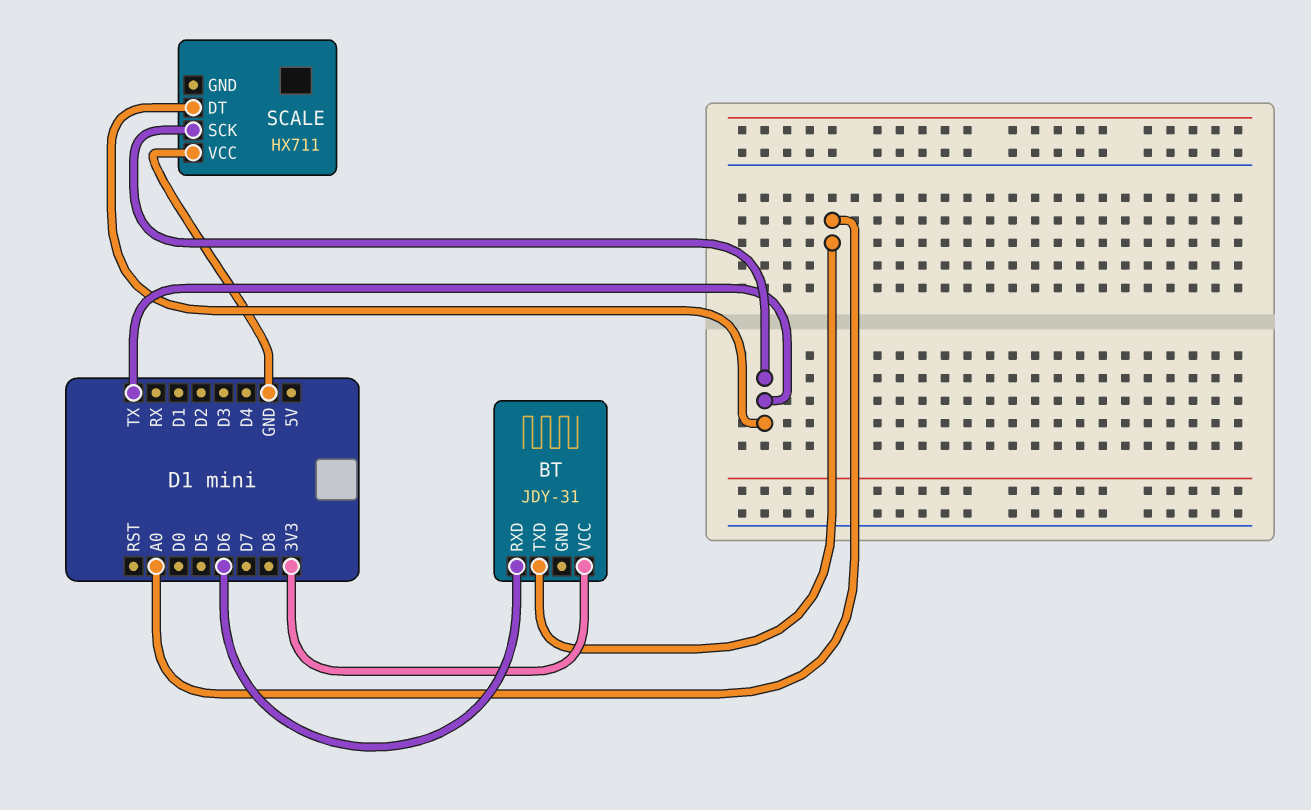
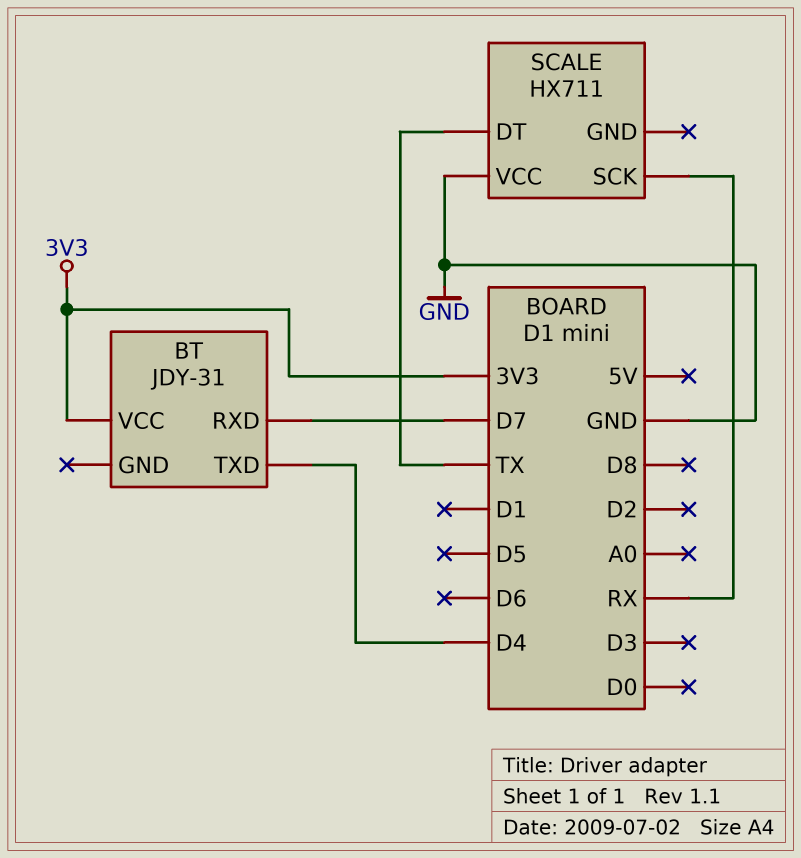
BT pin RXD: D6 -> D7
BT pin TXD: A0 -> D4
SCALE pin SCK: TX -> RX

